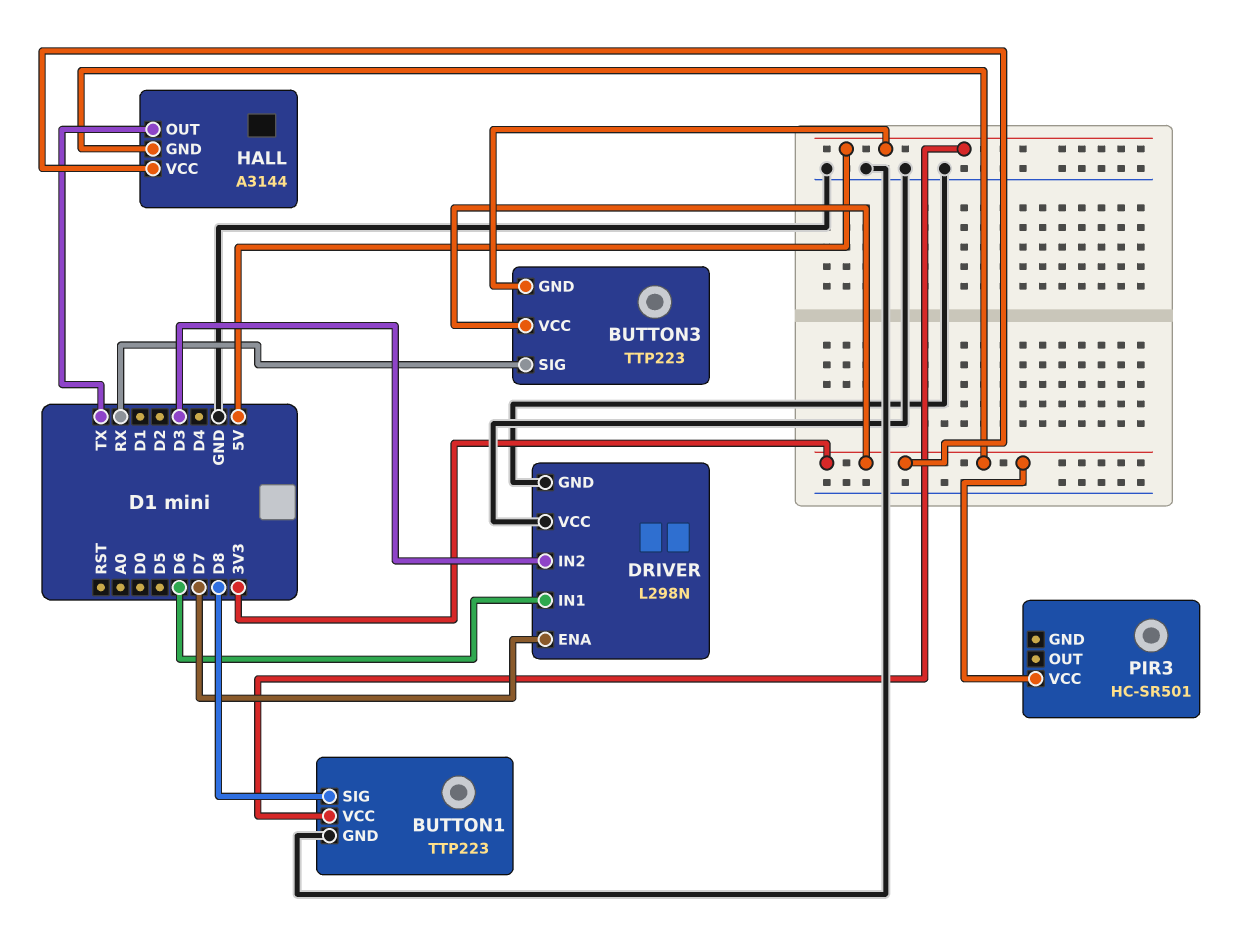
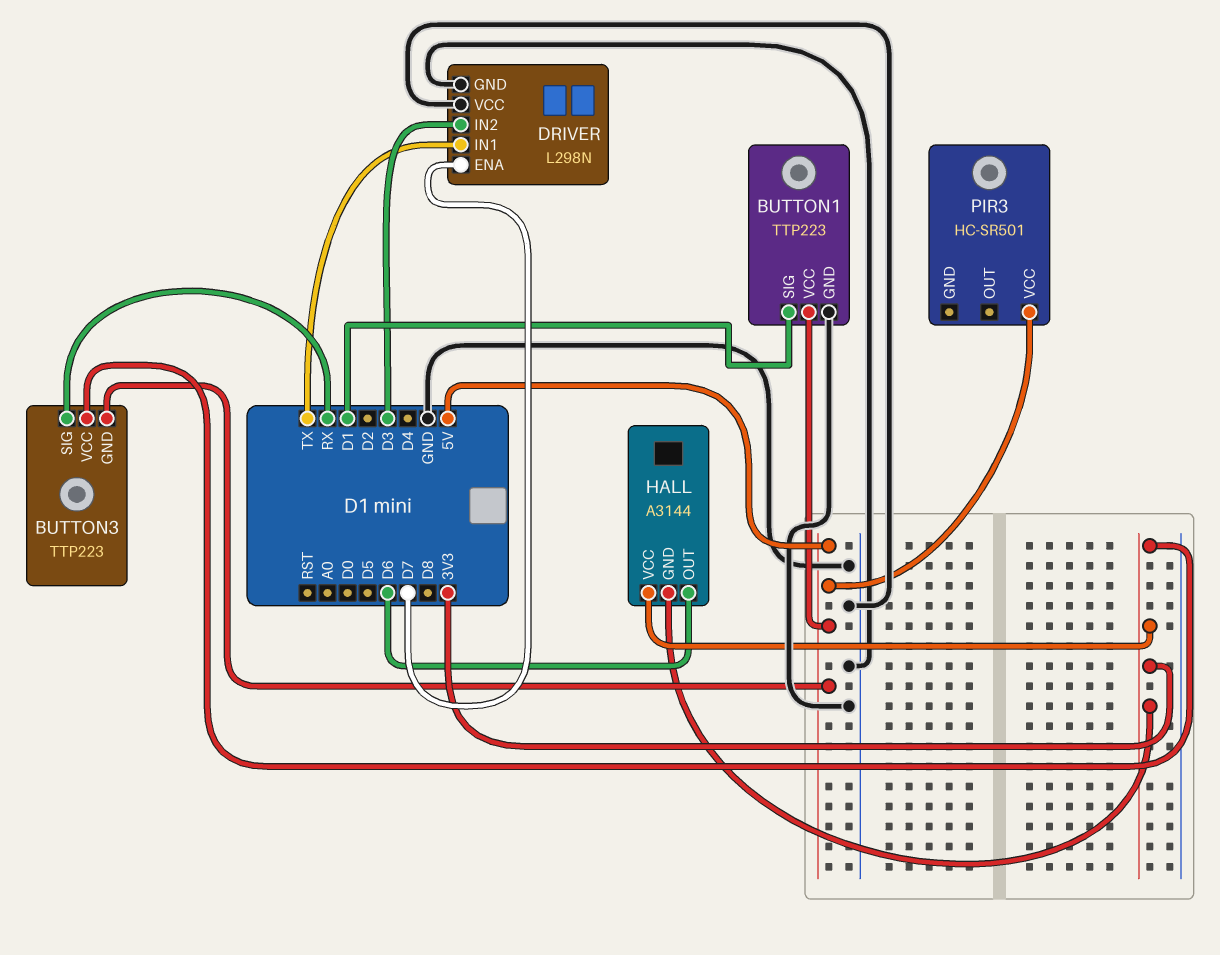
BUTTON1 pin SIG: D8 -> D1
DRIVER pin IN1: D6 -> TX
HALL pin OUT: TX -> D6
PIR3 pin VCC: 3V3 -> 5V

